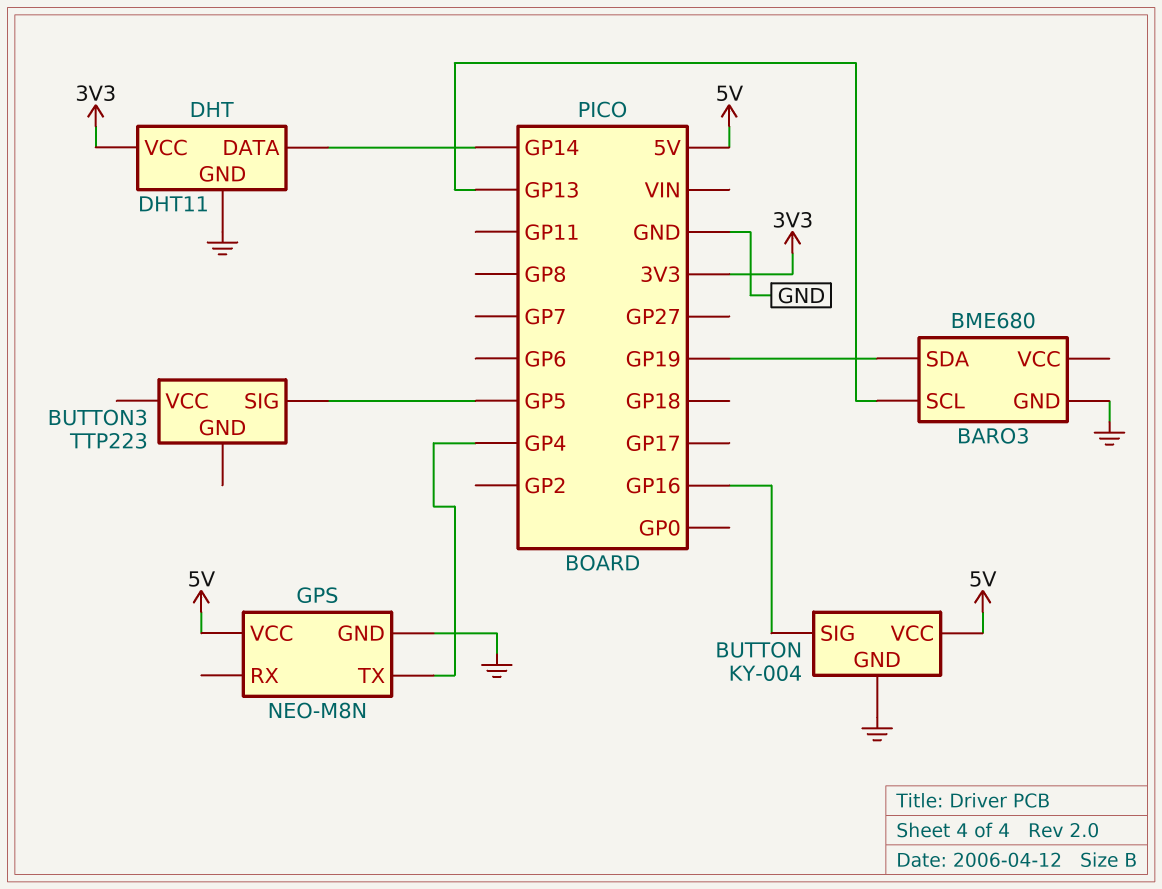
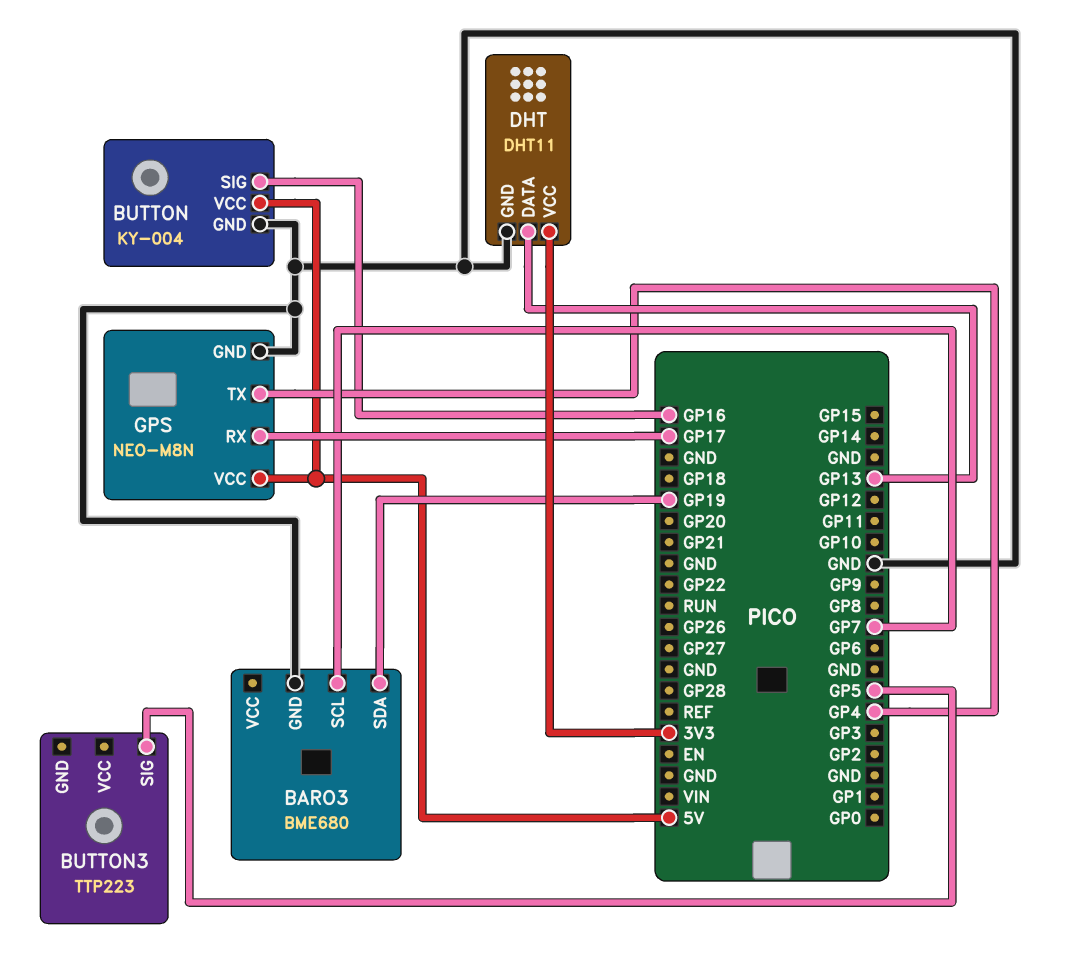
BARO3 pin SCL: GP13 -> GP7
DHT pin DATA: GP14 -> GP13
GPS pin RX: none -> GP17

